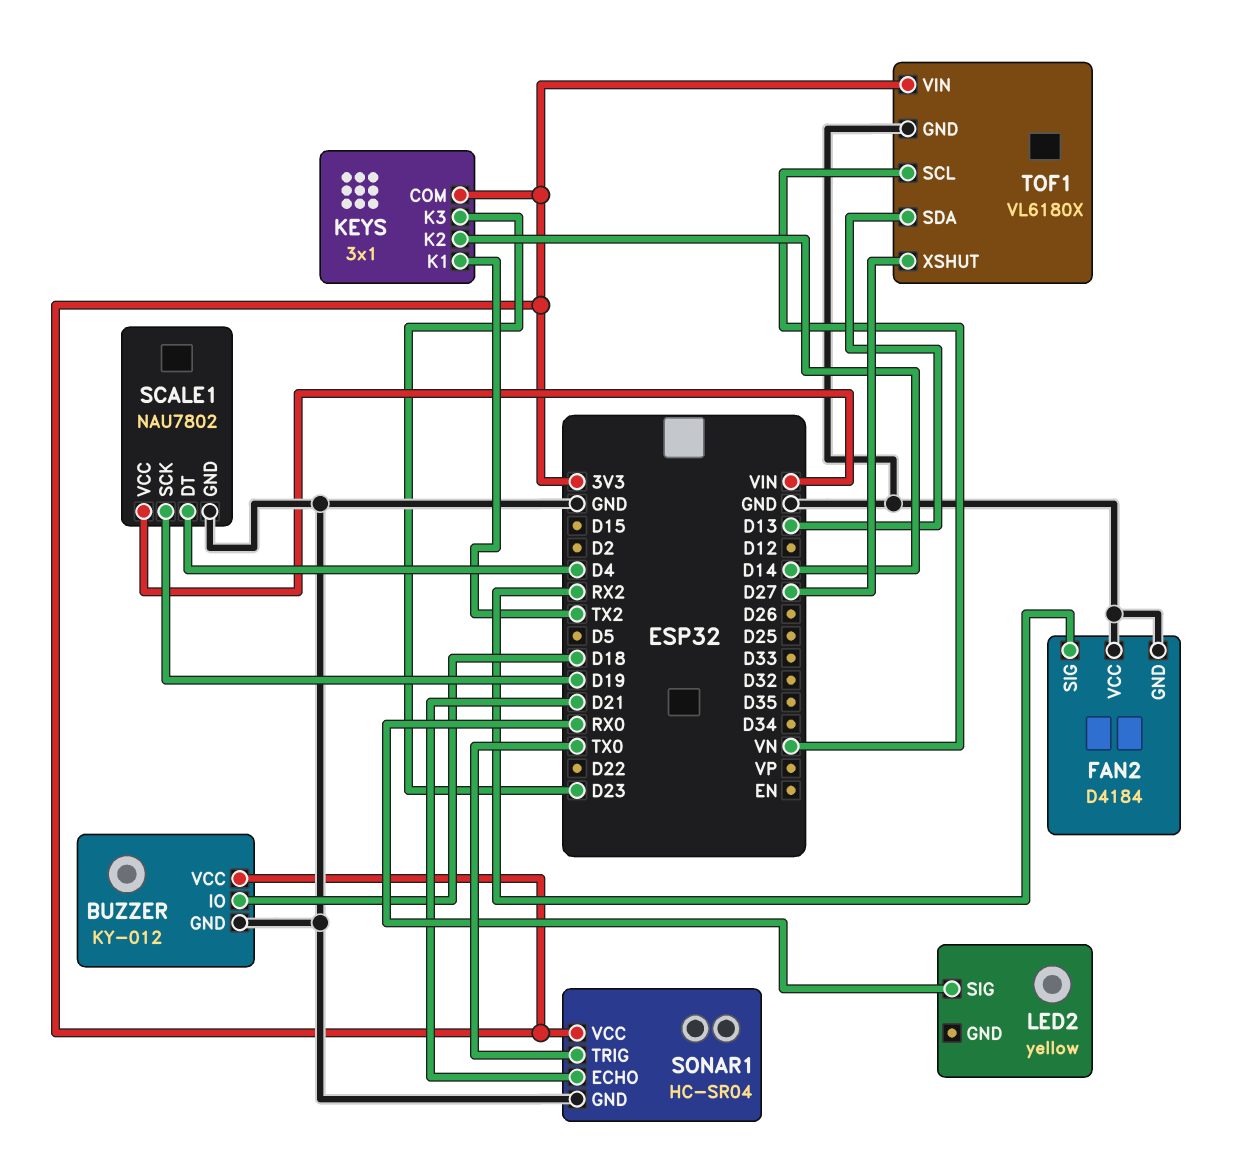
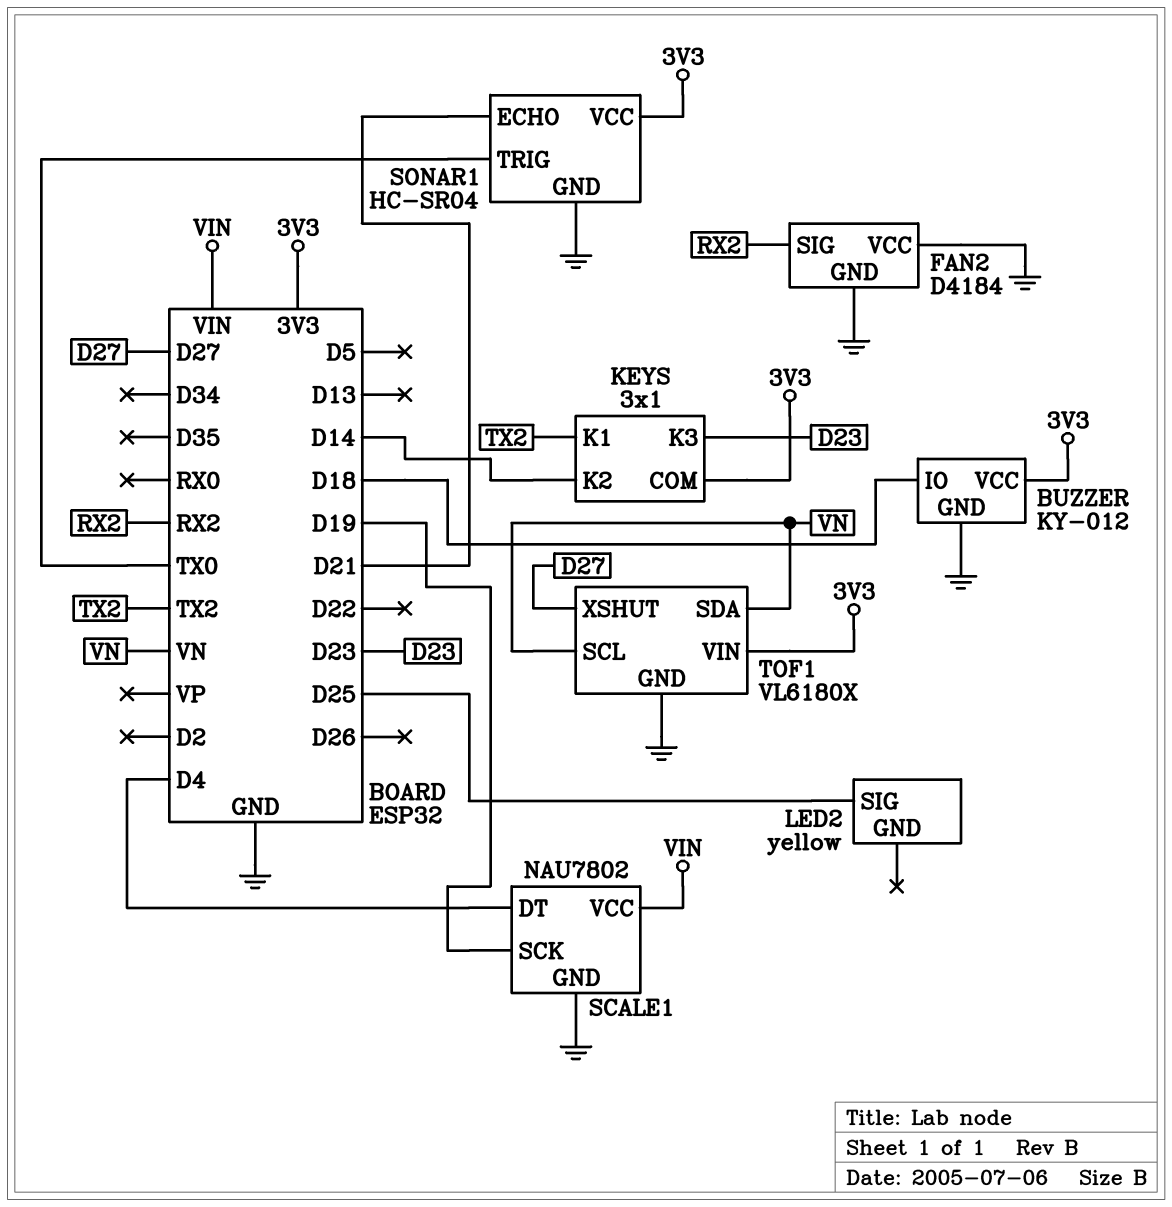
LED2 pin SIG: RX0 -> D25
TOF1 pin SDA: D13 -> VN

